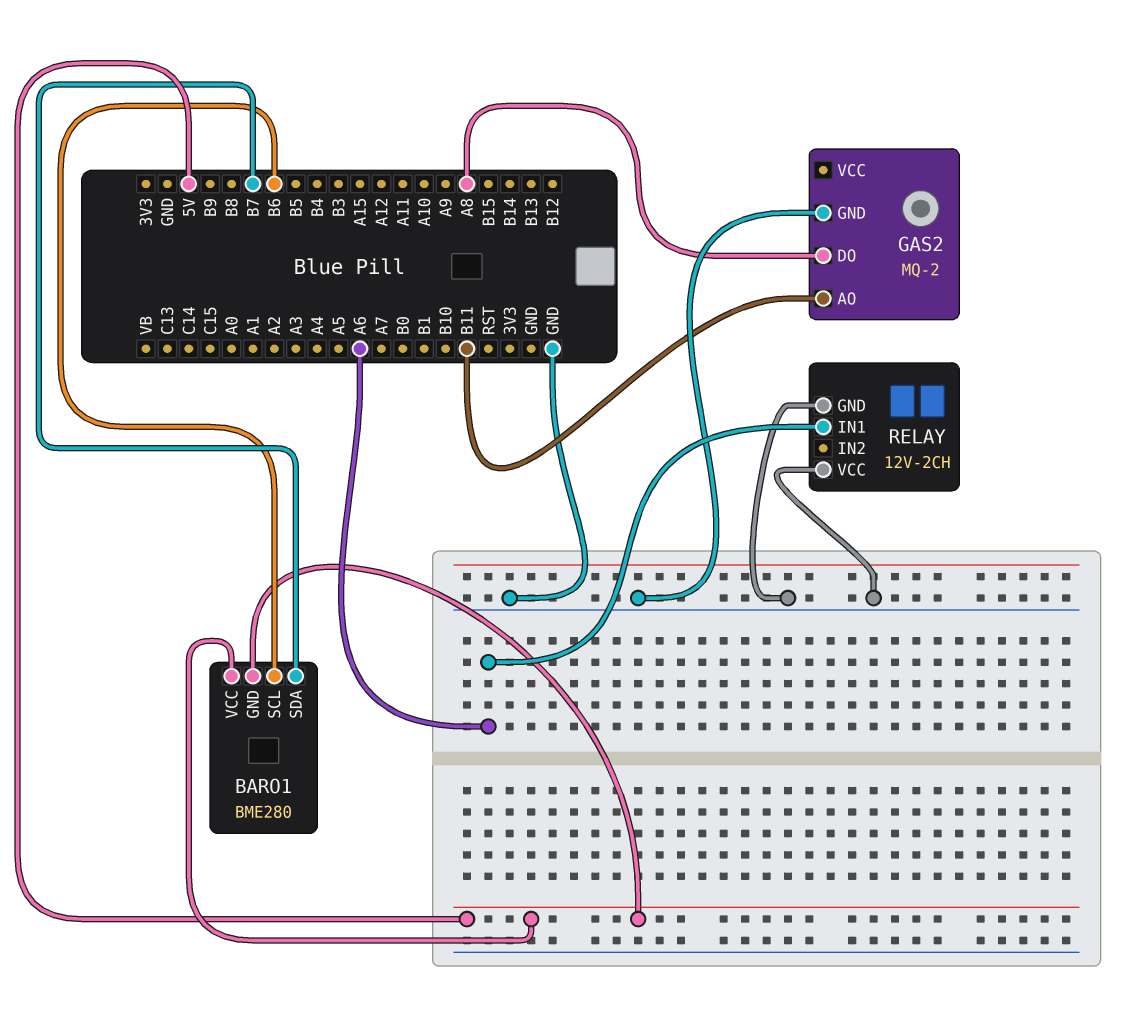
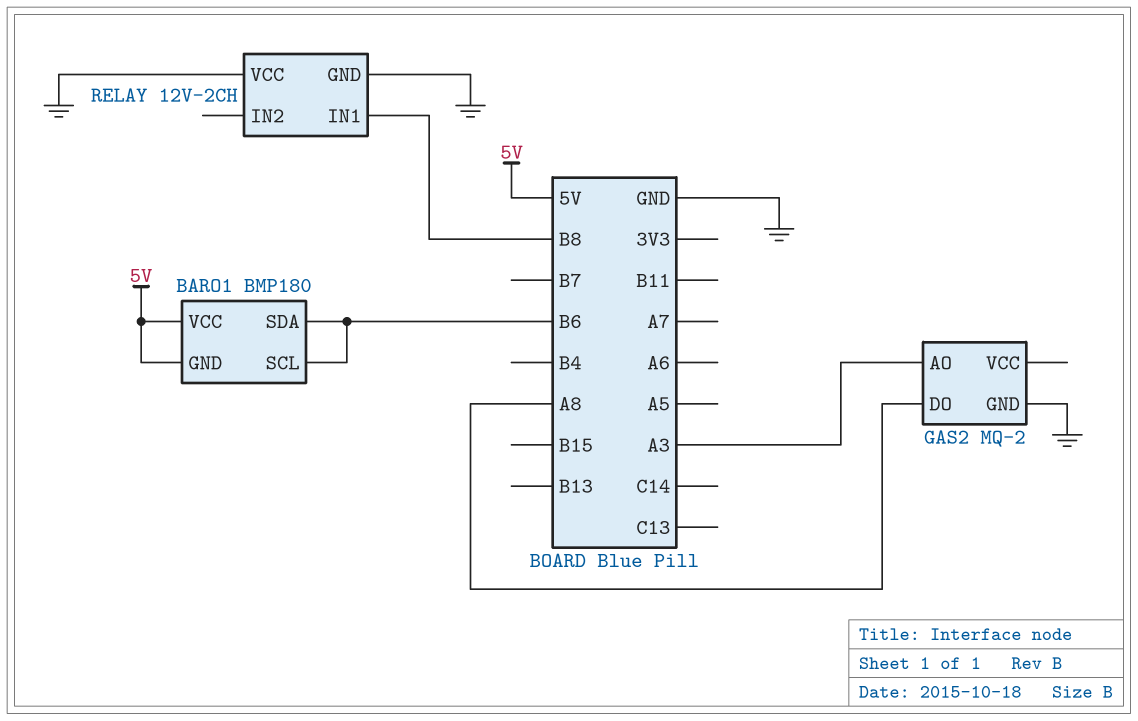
BARO1: BME280 -> BMP180
BARO1 pin SDA: B7 -> B6
GAS2 pin AO: B11 -> A3
RELAY pin IN1: A6 -> B8

